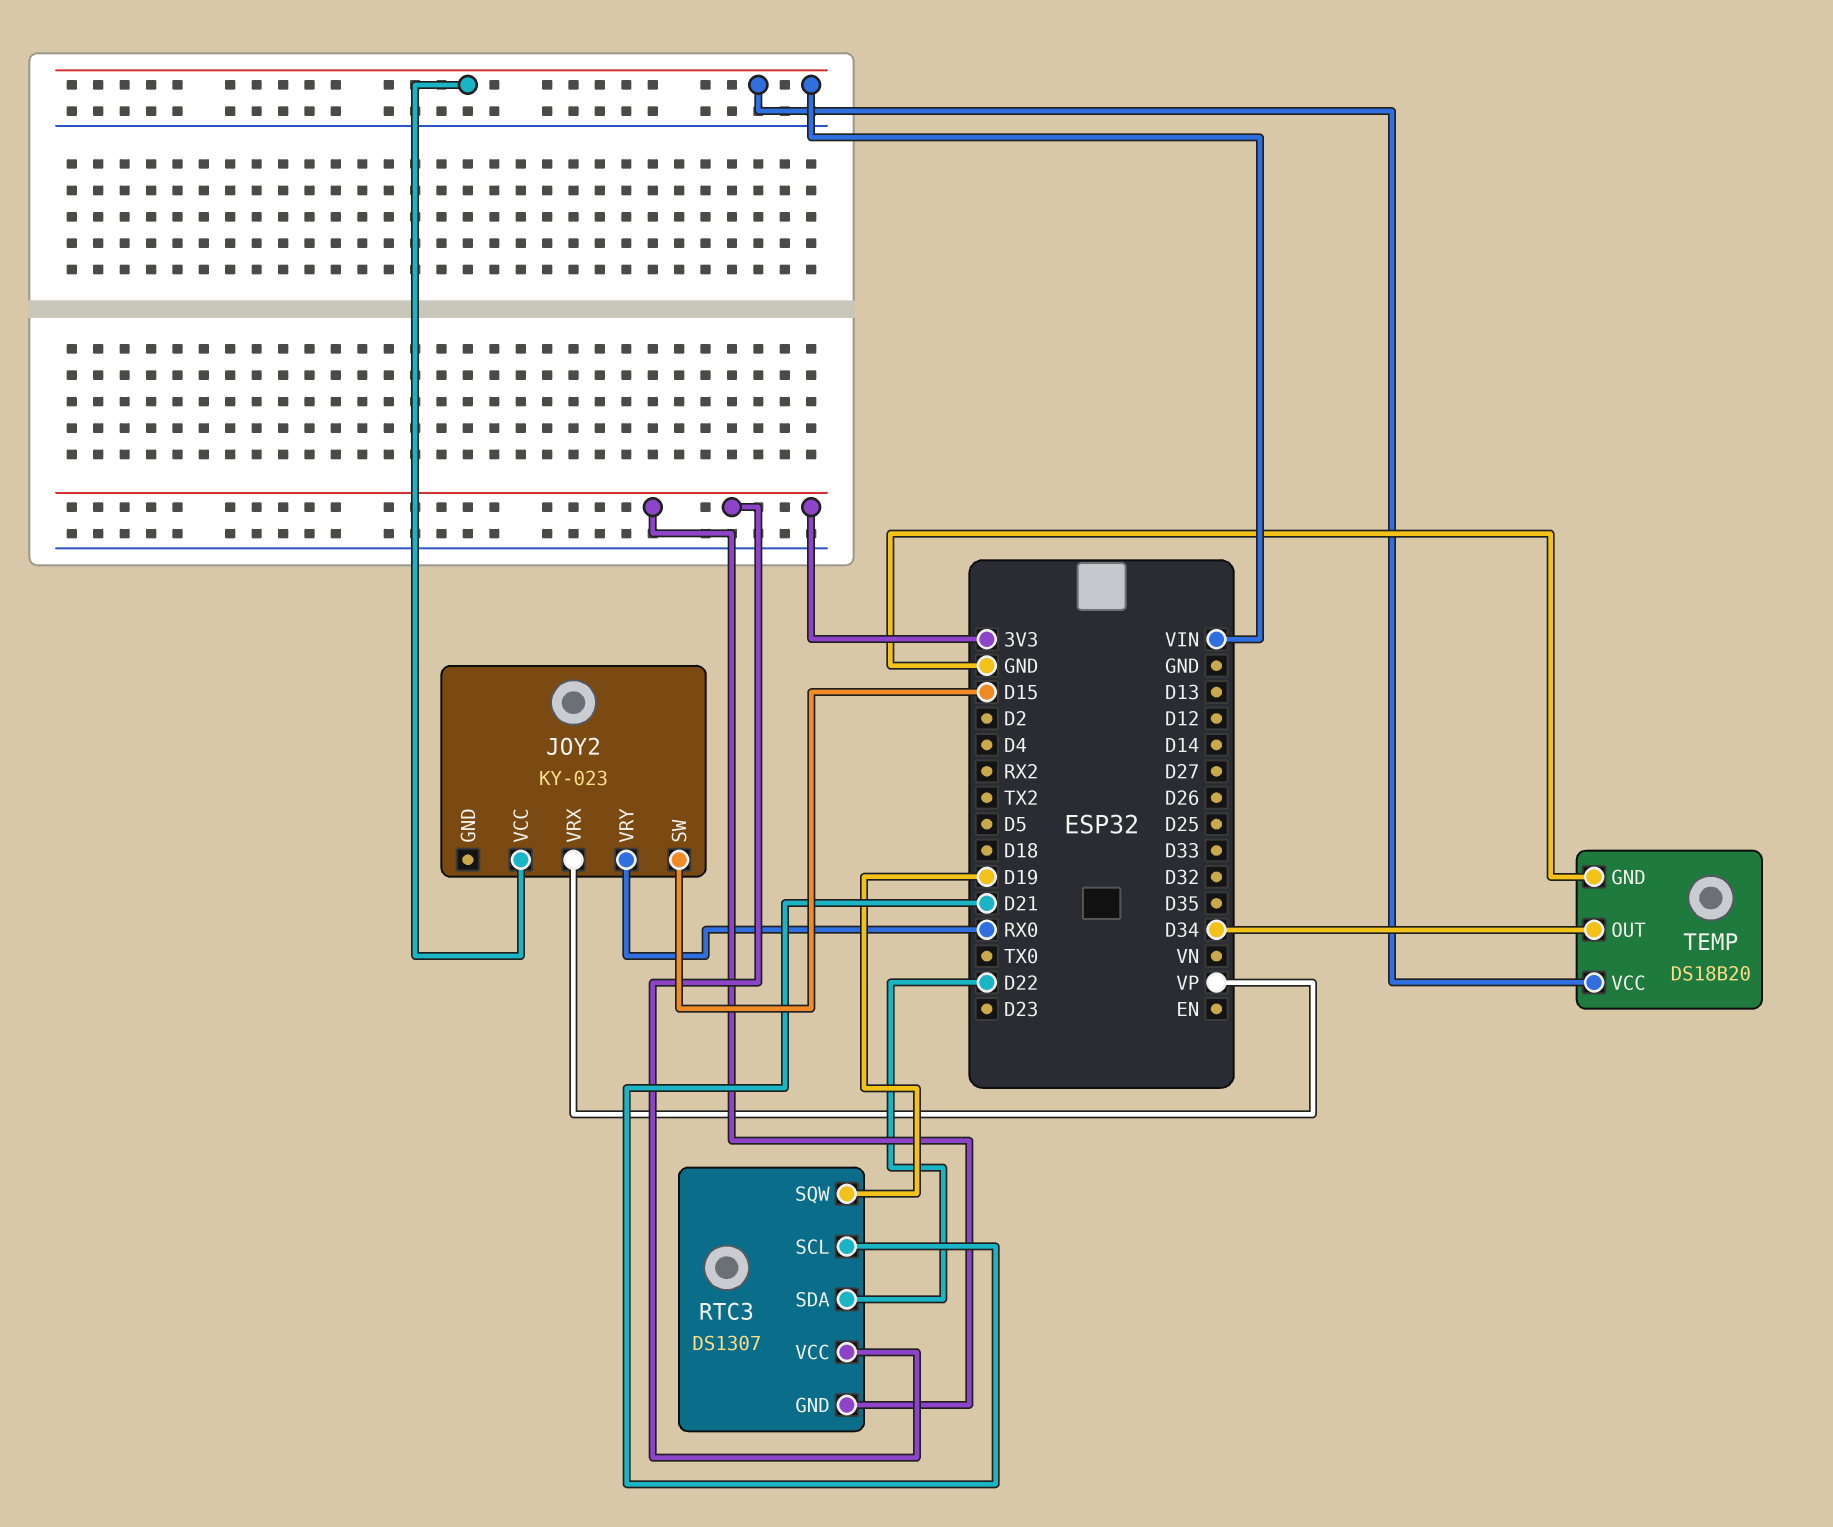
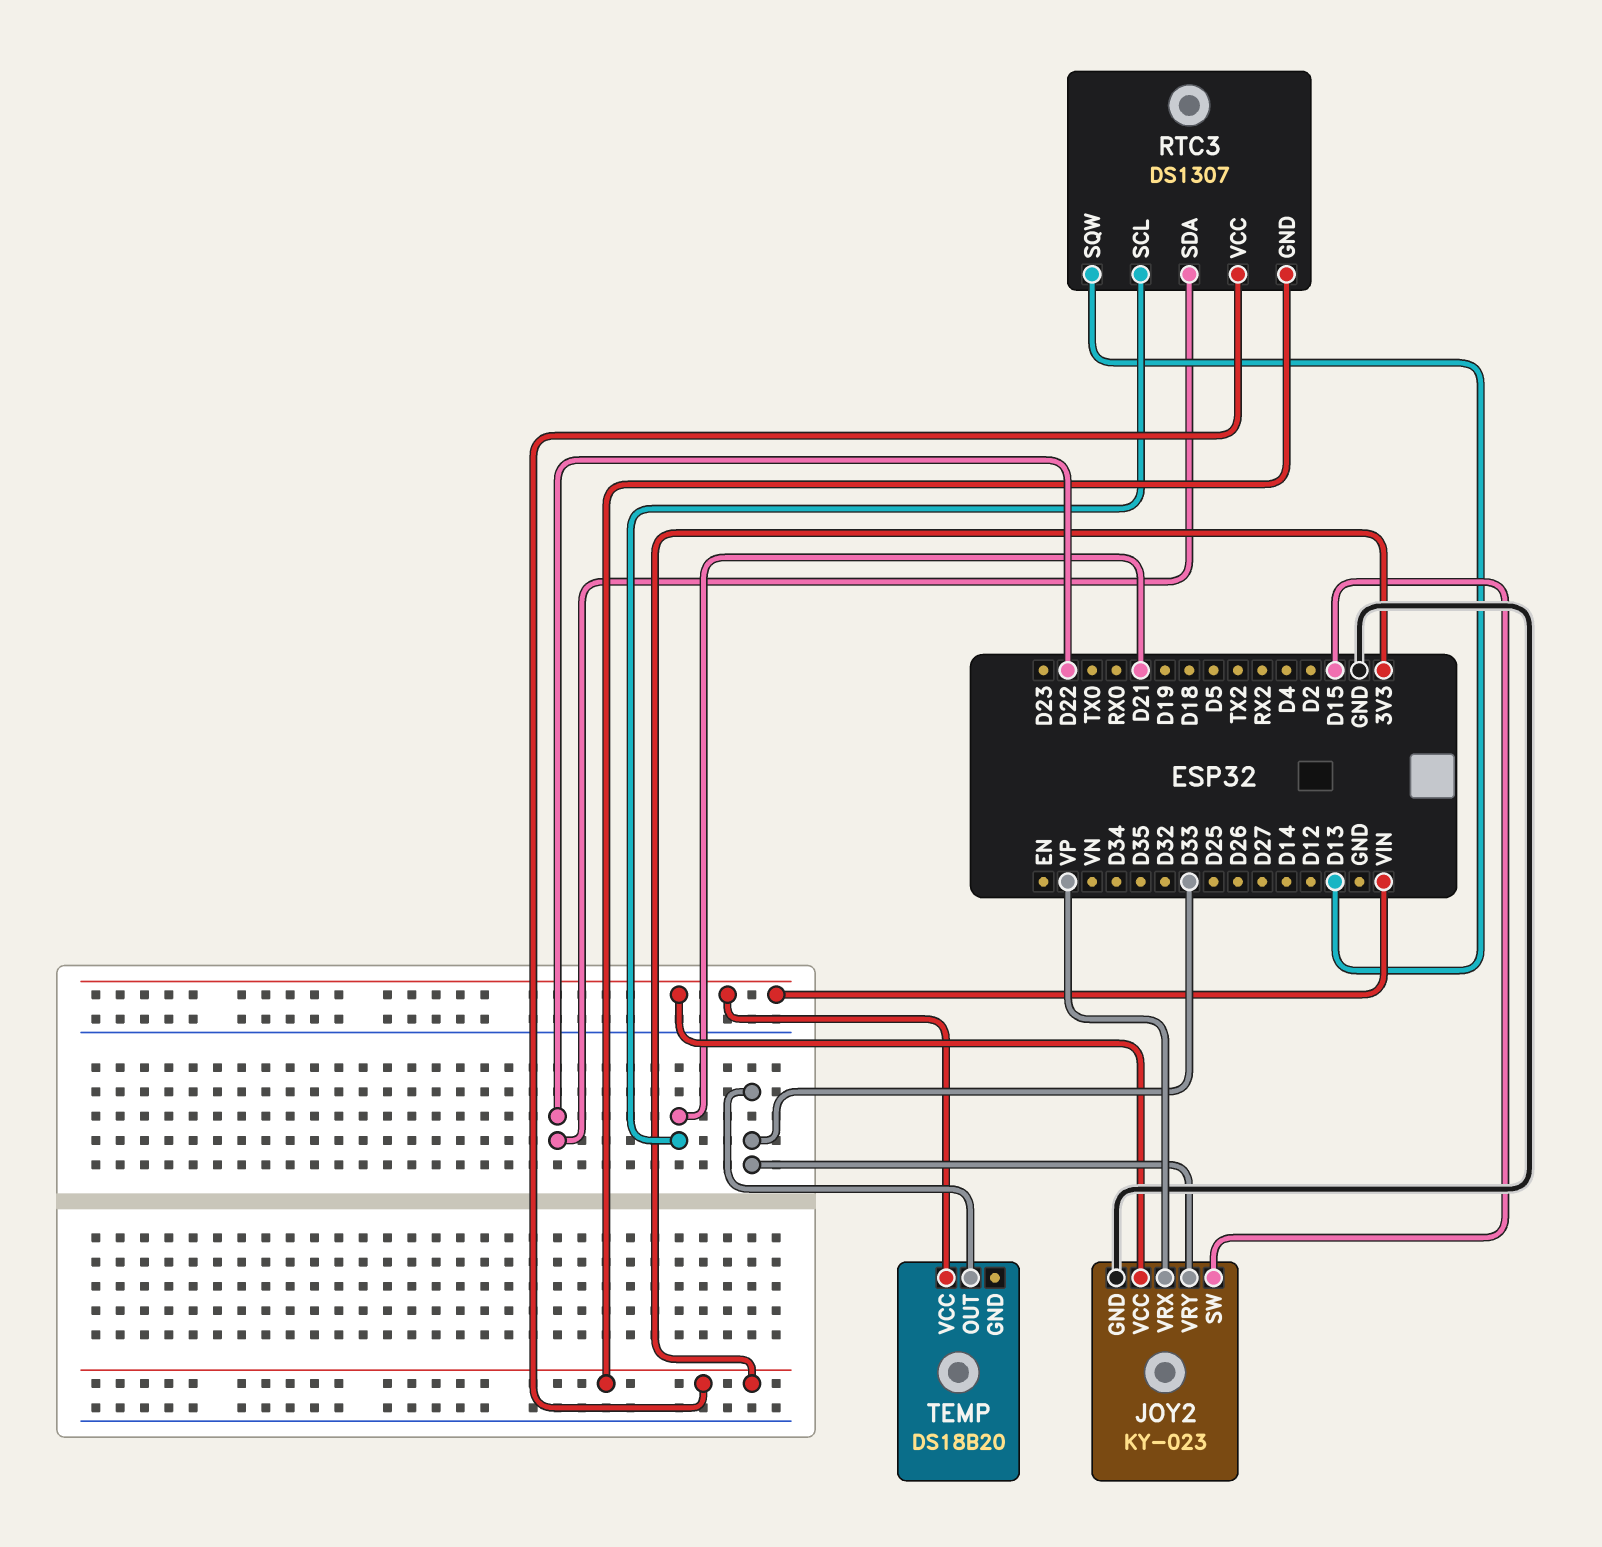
JOY2 pin GND: none -> GND
JOY2 pin VRY: RX0 -> D33
RTC3 pin SQW: D19 -> D13
TEMP pin GND: GND -> none
TEMP pin OUT: D34 -> D33

